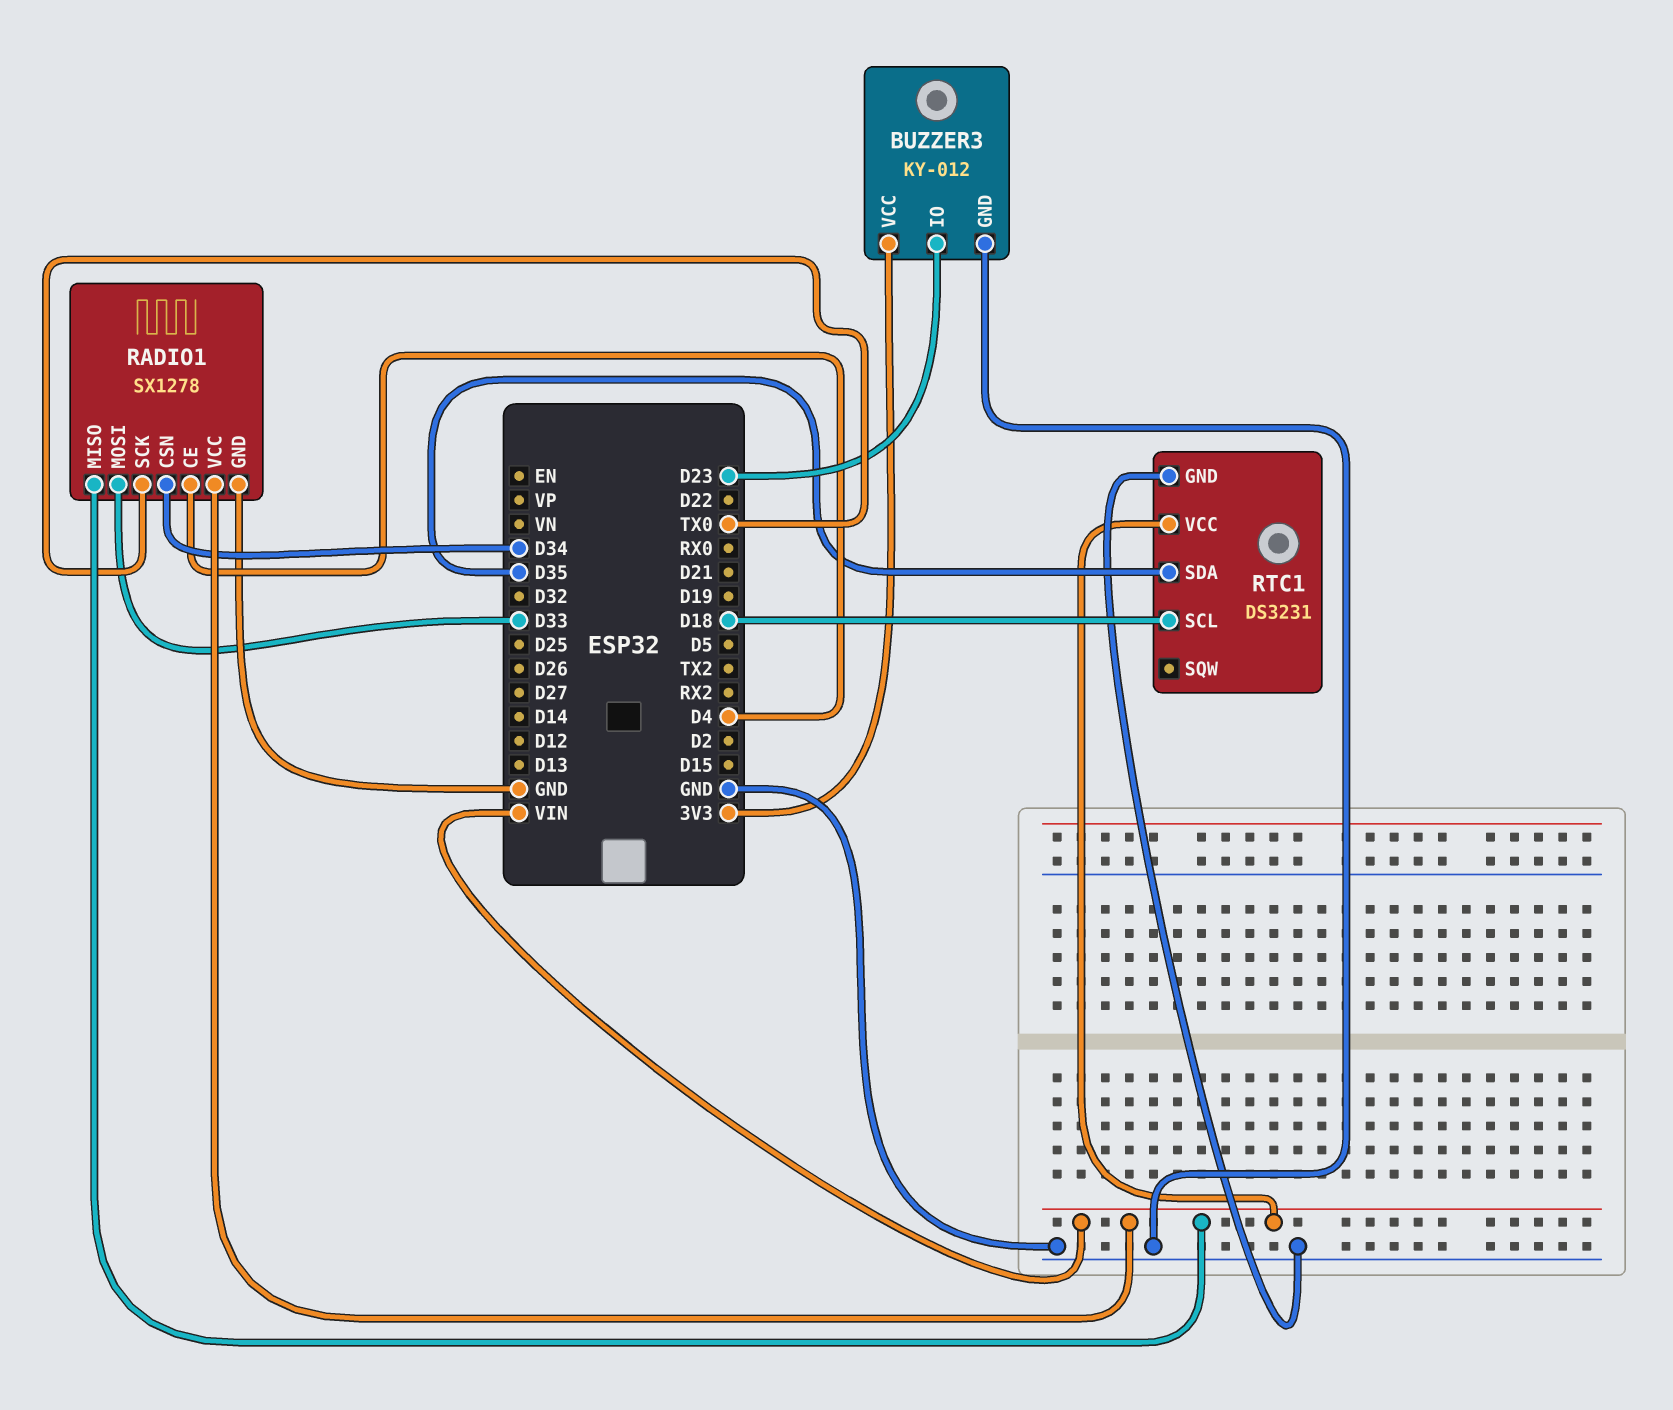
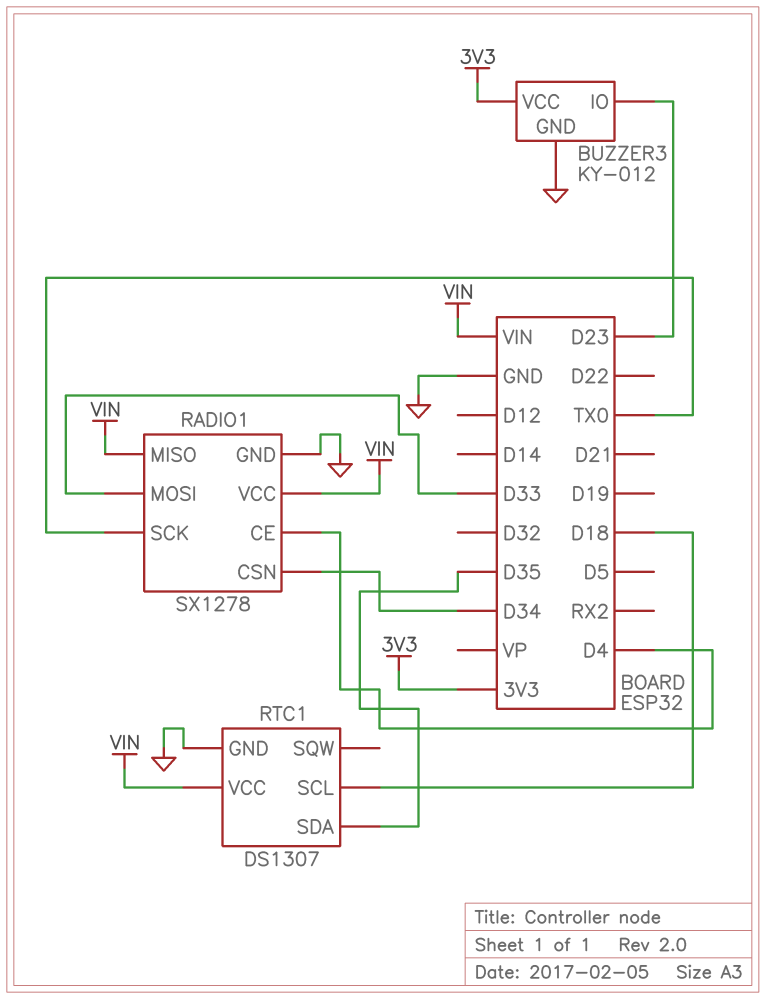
RTC1: DS3231 -> DS1307

